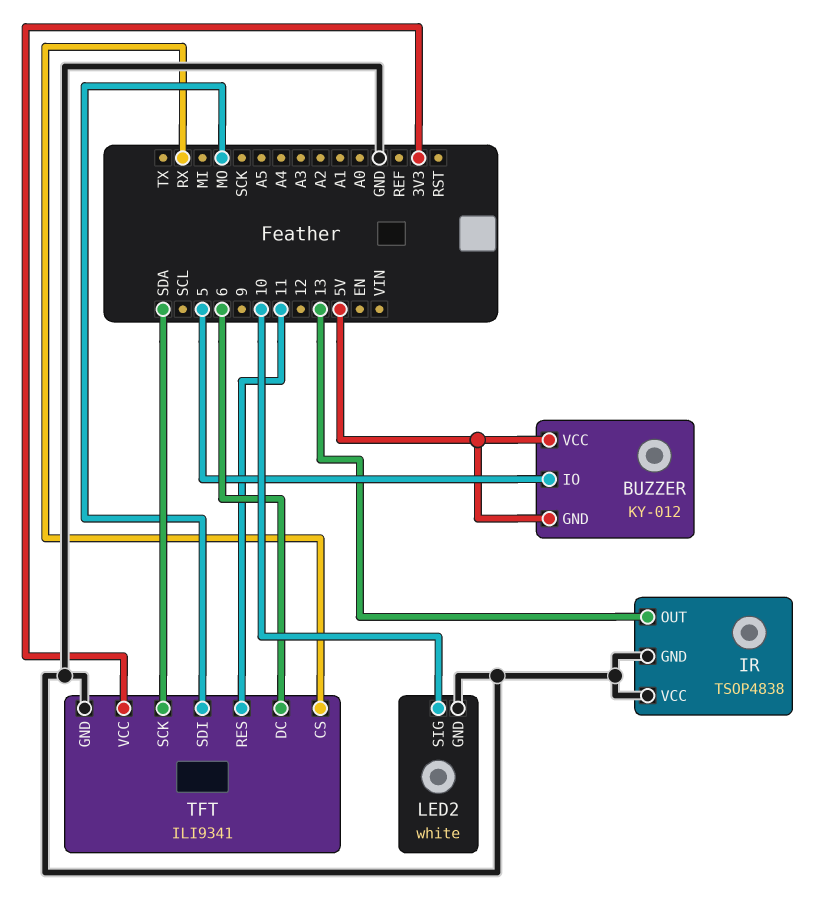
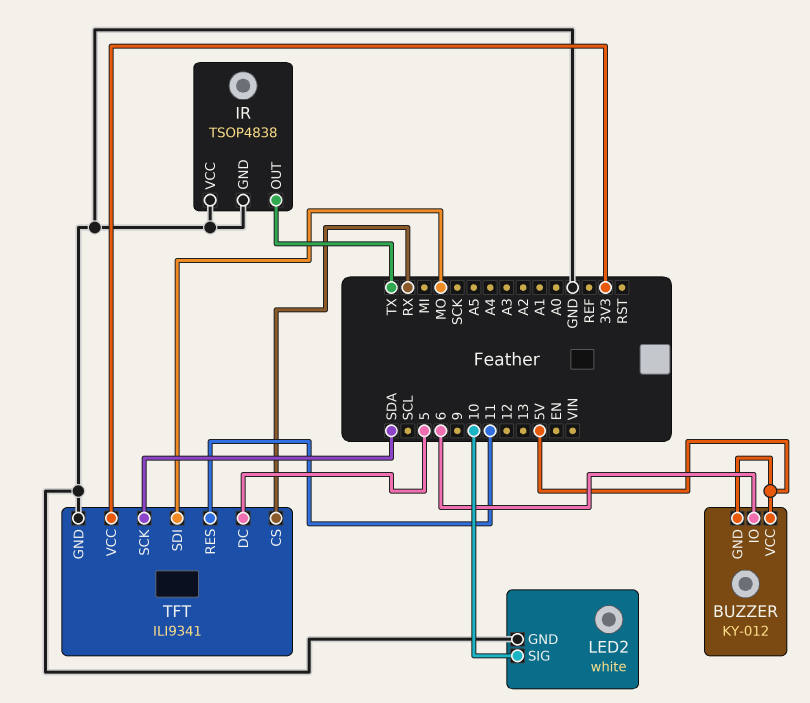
BUZZER pin IO: 5 -> 6
IR pin OUT: 13 -> TX
TFT pin DC: 6 -> 5

